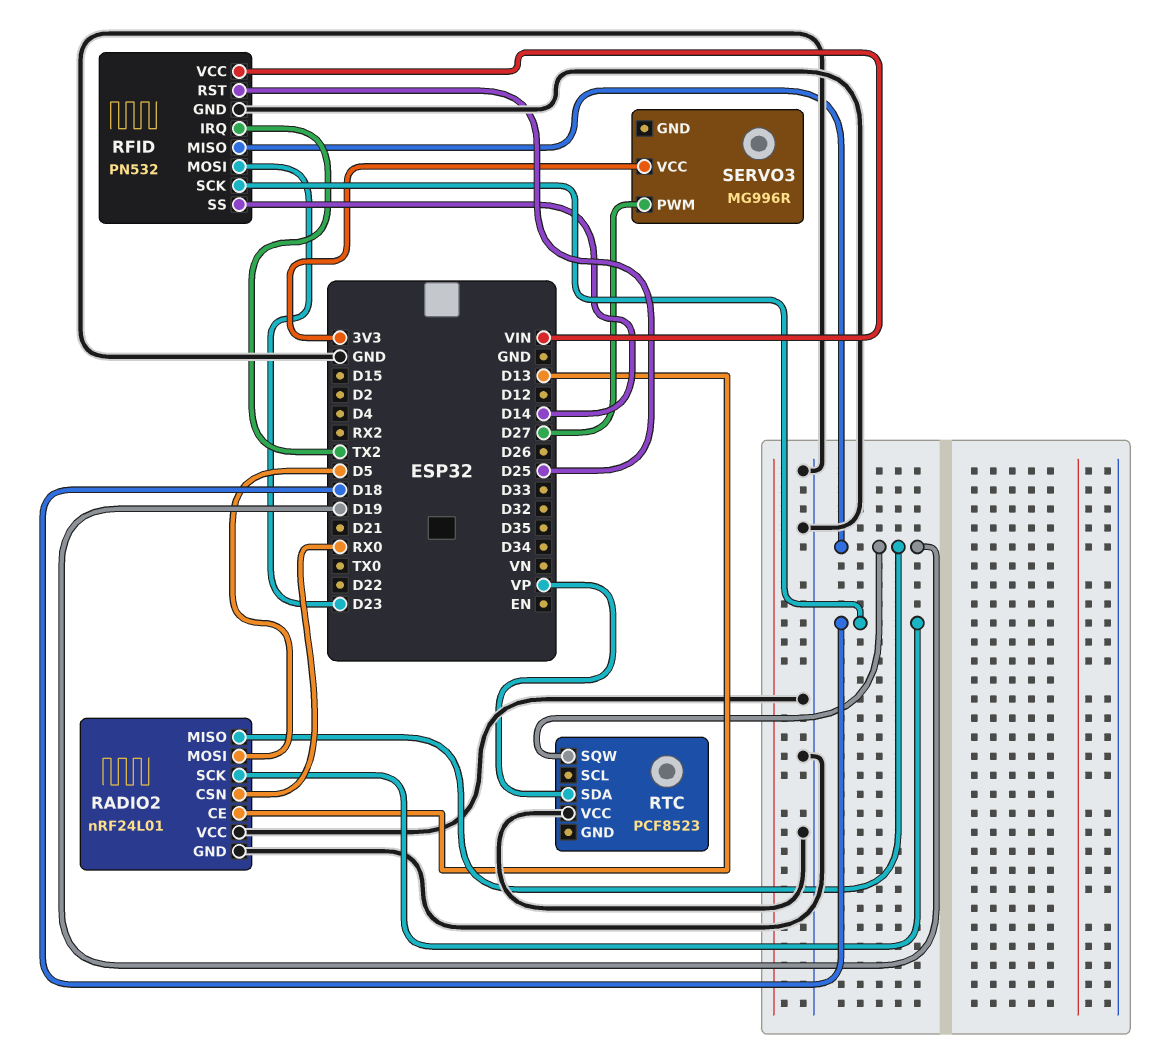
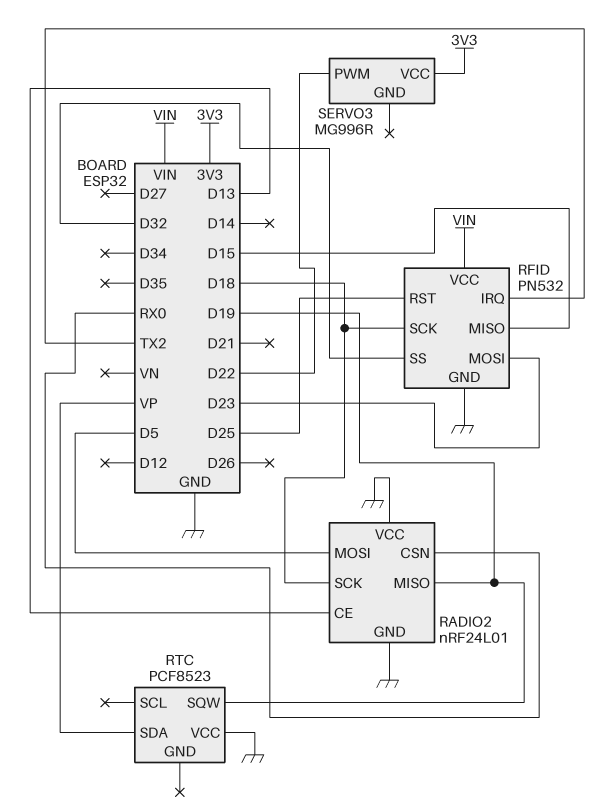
RFID pin MISO: D19 -> D15
RFID pin SS: D14 -> D32
SERVO3 pin PWM: D27 -> D22

